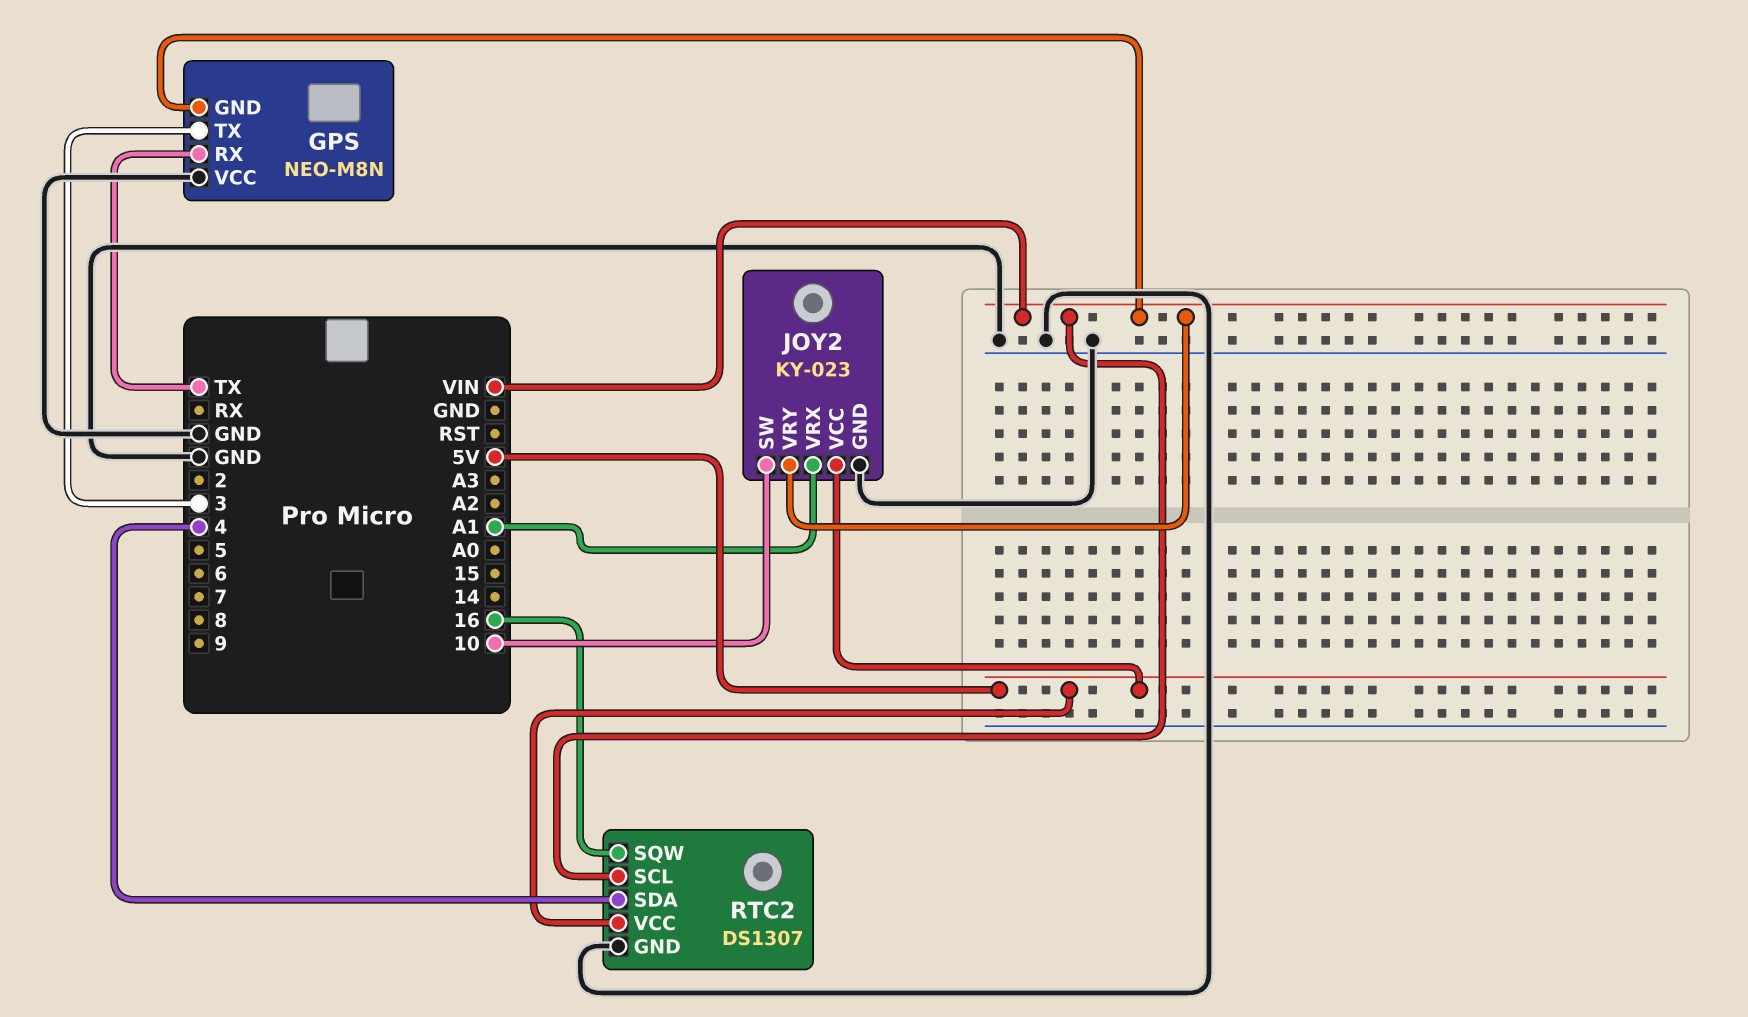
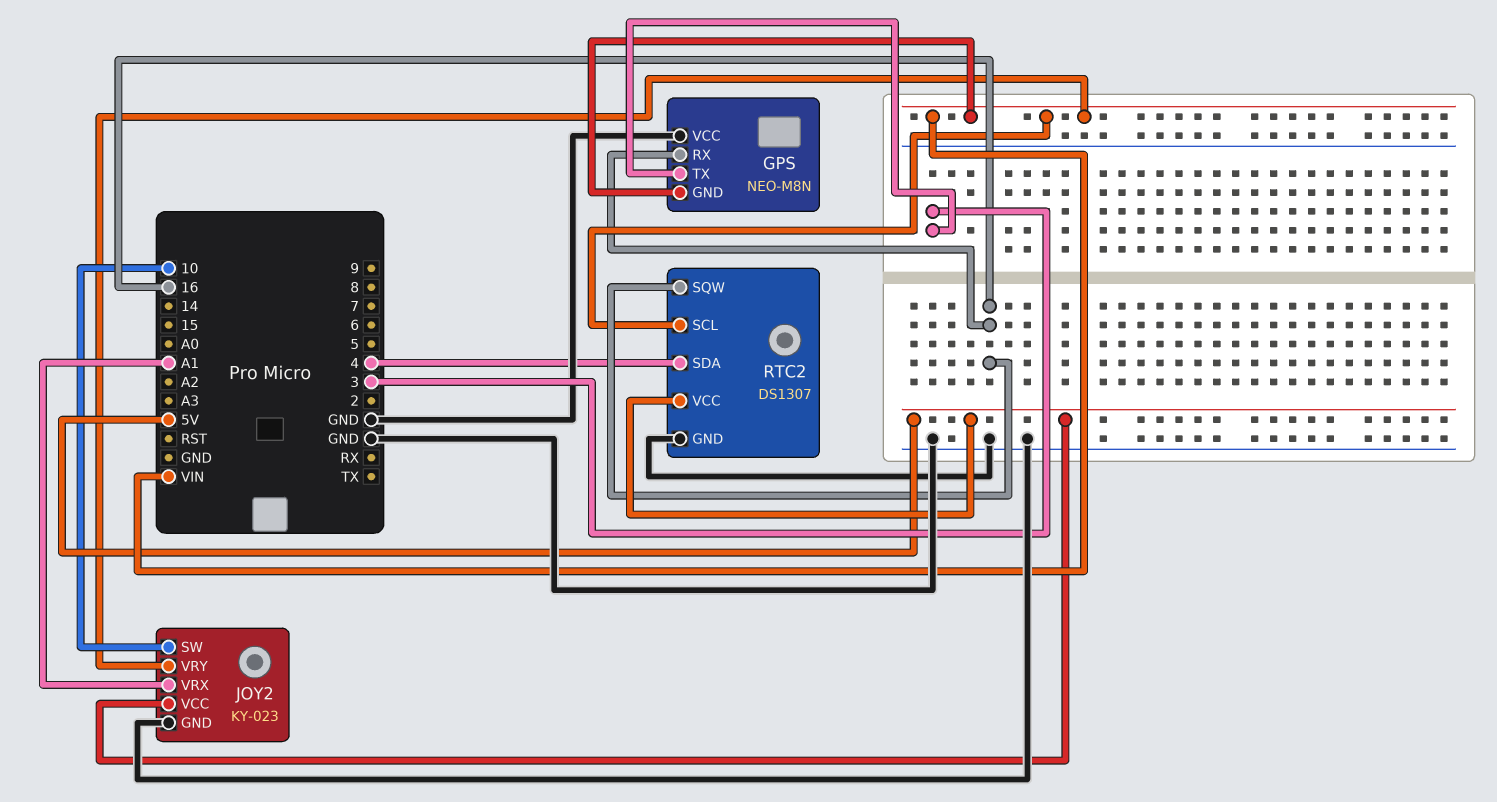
GPS pin RX: TX -> 16

